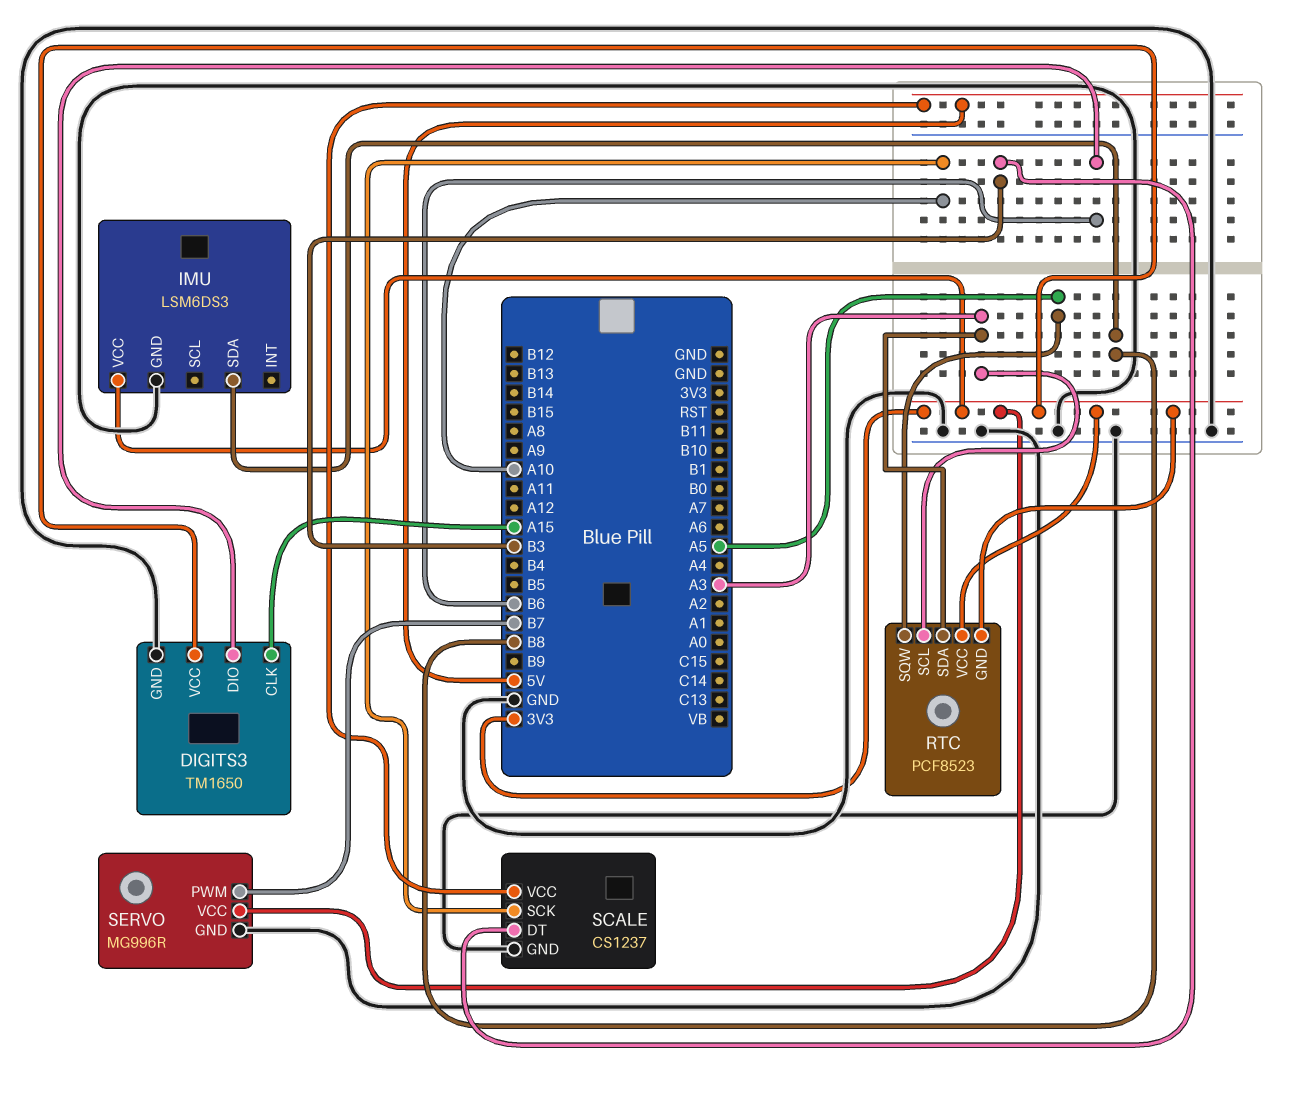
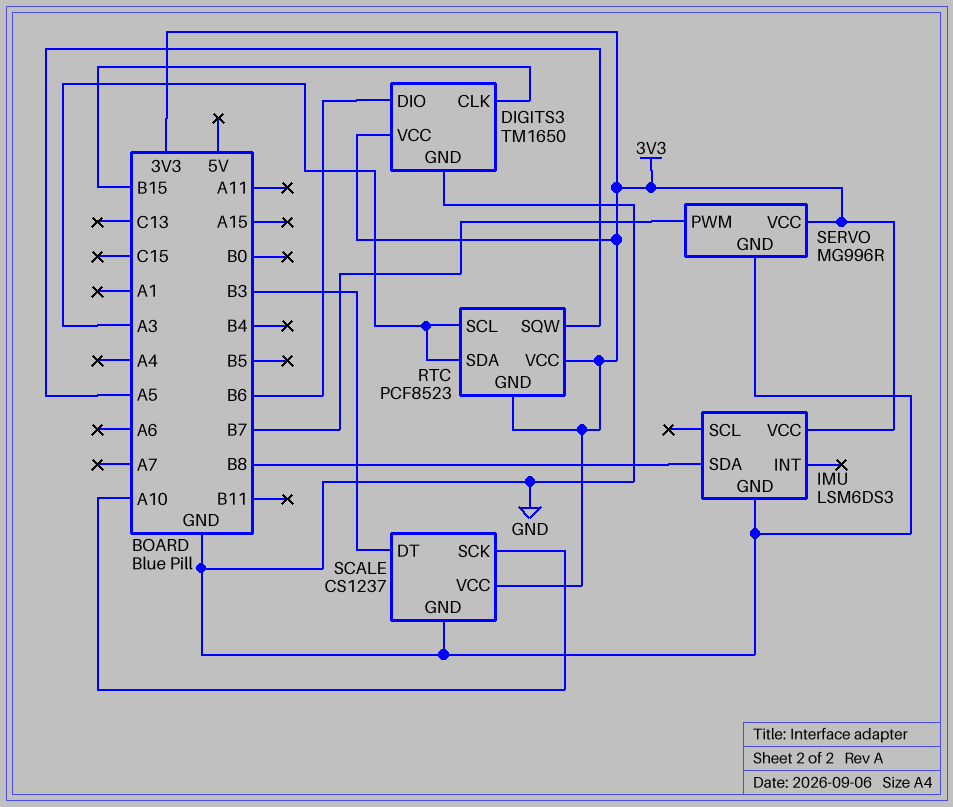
DIGITS3 pin CLK: A15 -> B15
SCALE pin VCC: 5V -> 3V3

